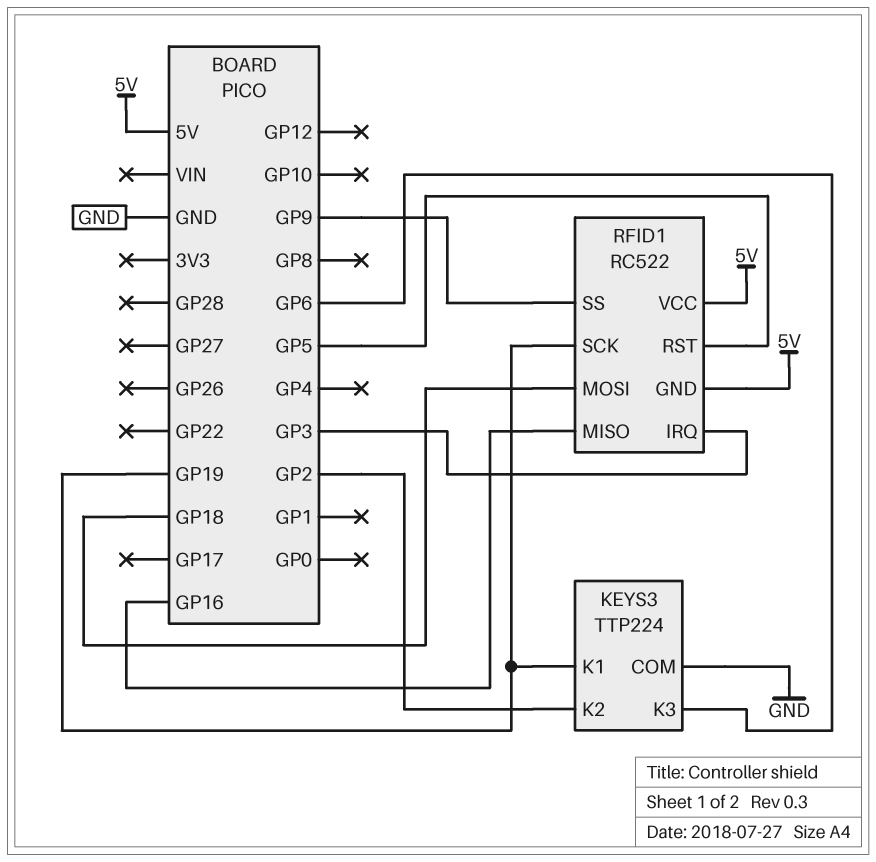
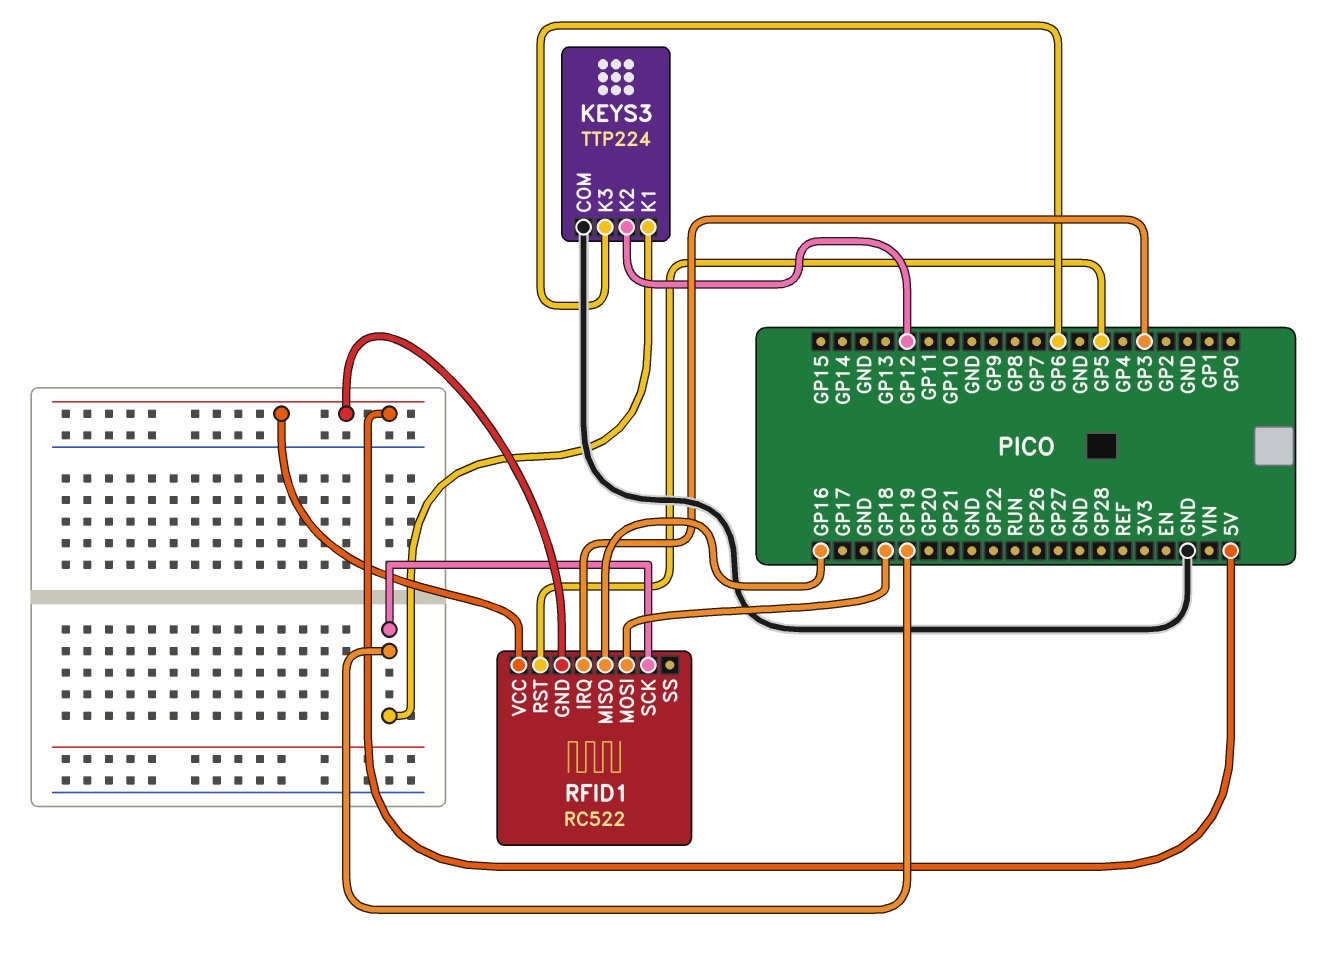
KEYS3 pin K2: GP2 -> GP12
RFID1 pin SS: GP9 -> none

